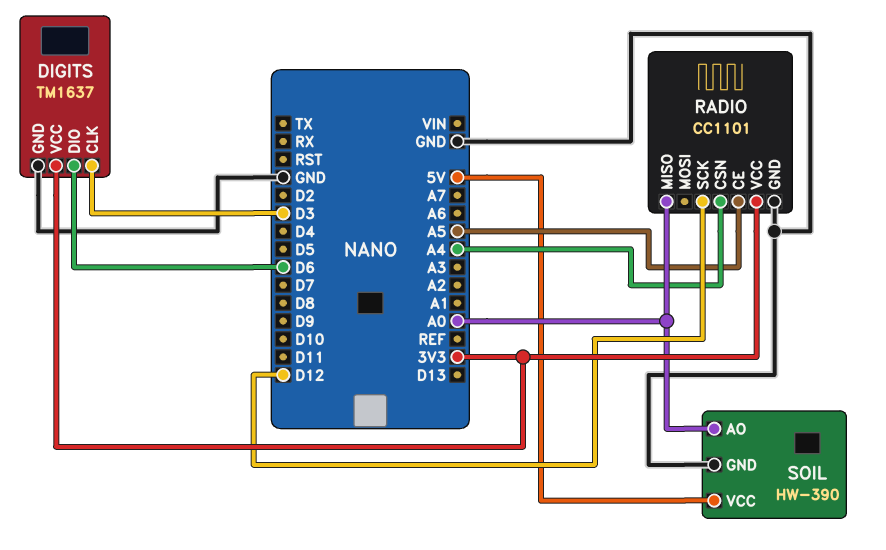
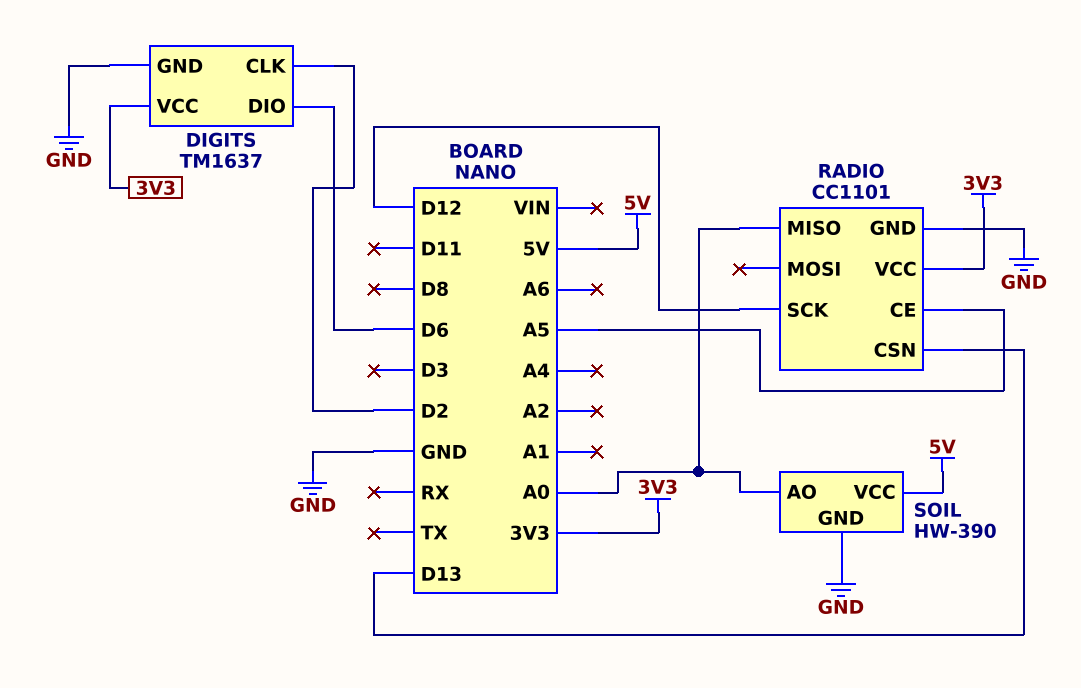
DIGITS pin CLK: D3 -> D2
RADIO pin CSN: A4 -> D13

